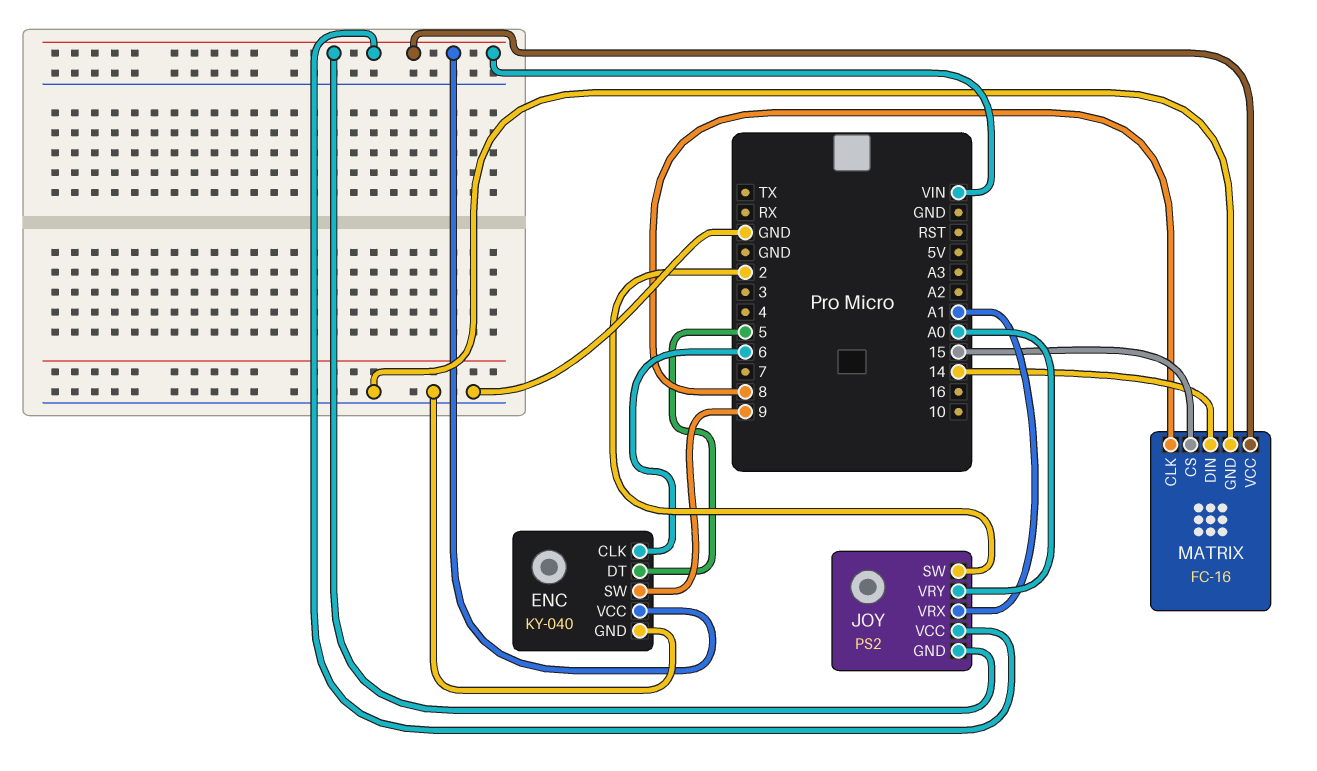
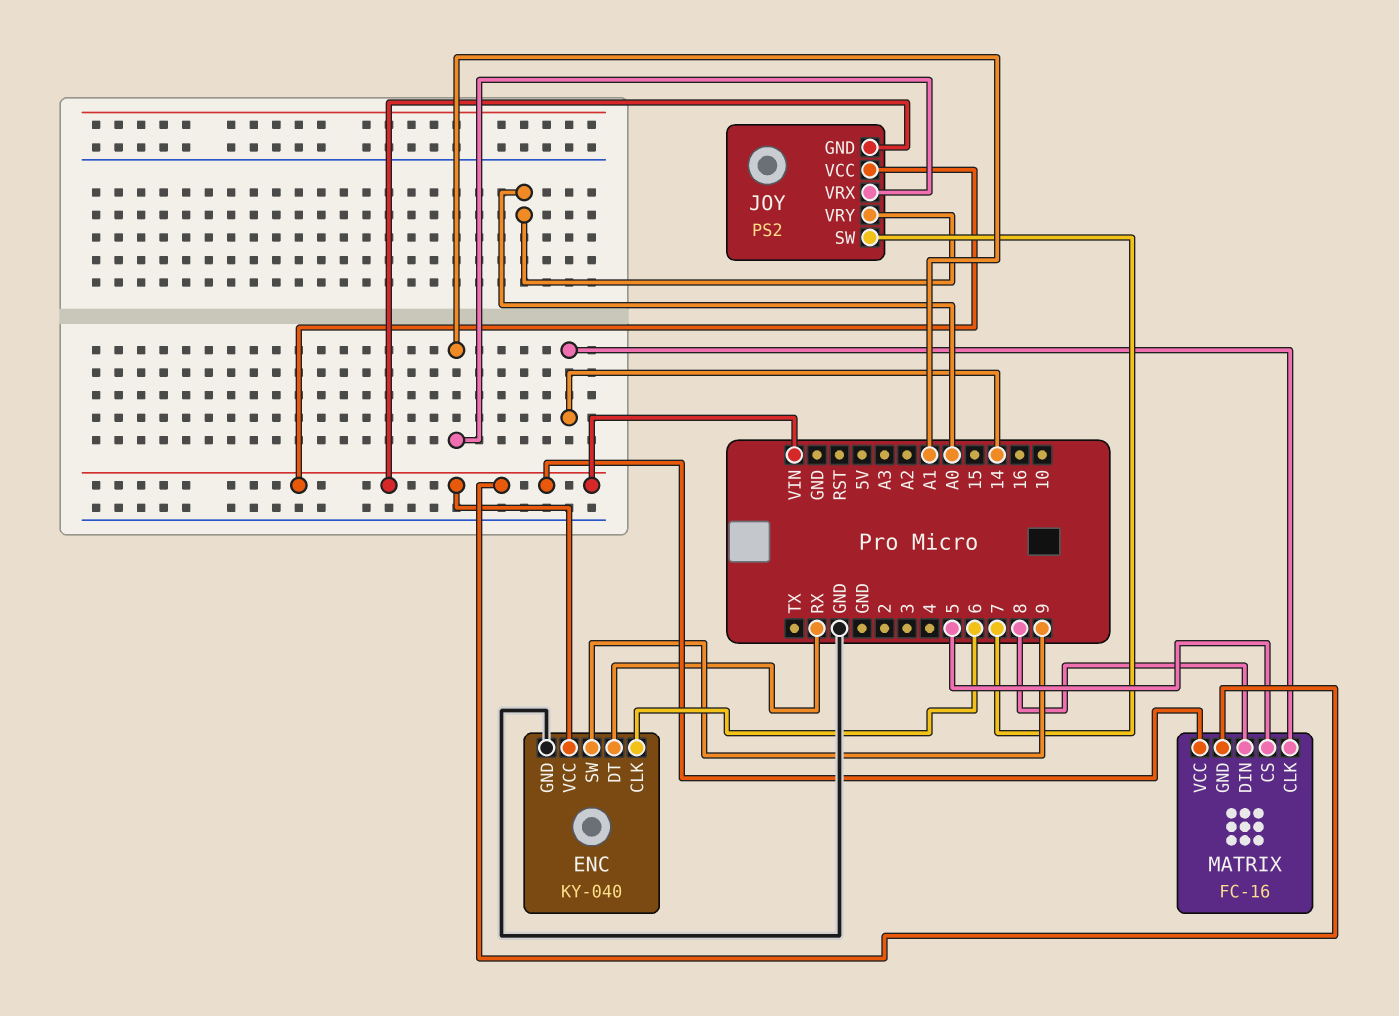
ENC pin DT: 5 -> RX
JOY pin SW: 2 -> 7
MATRIX pin CLK: 8 -> 14
MATRIX pin CS: 15 -> 5
MATRIX pin DIN: 14 -> 8
MATRIX pin GND: GND -> VIN

